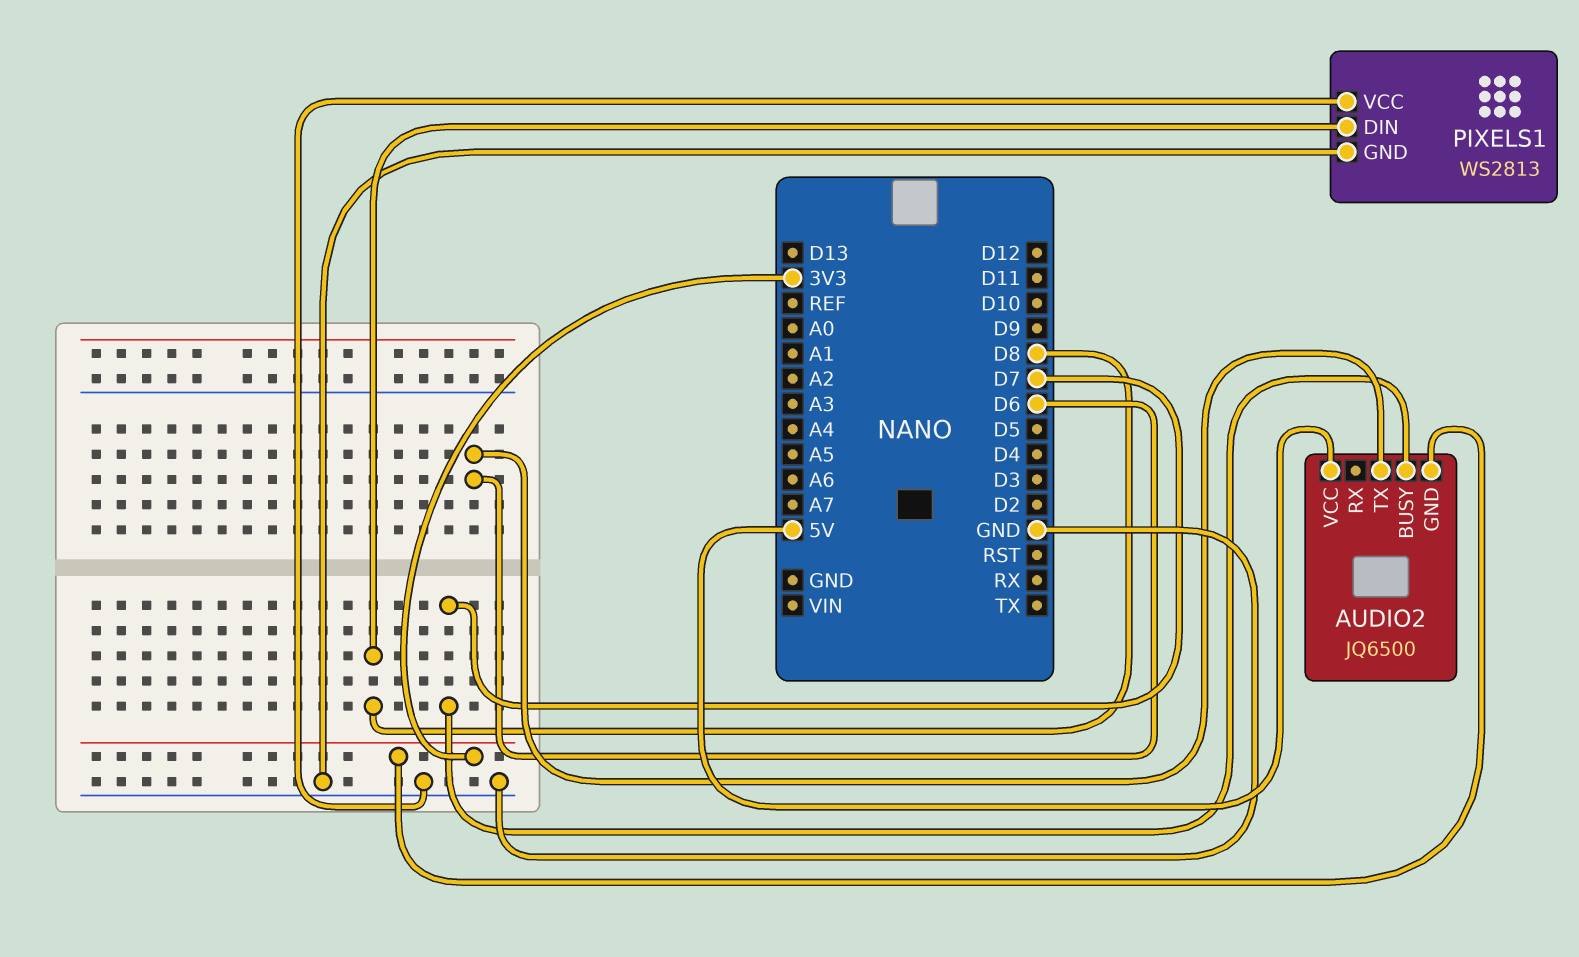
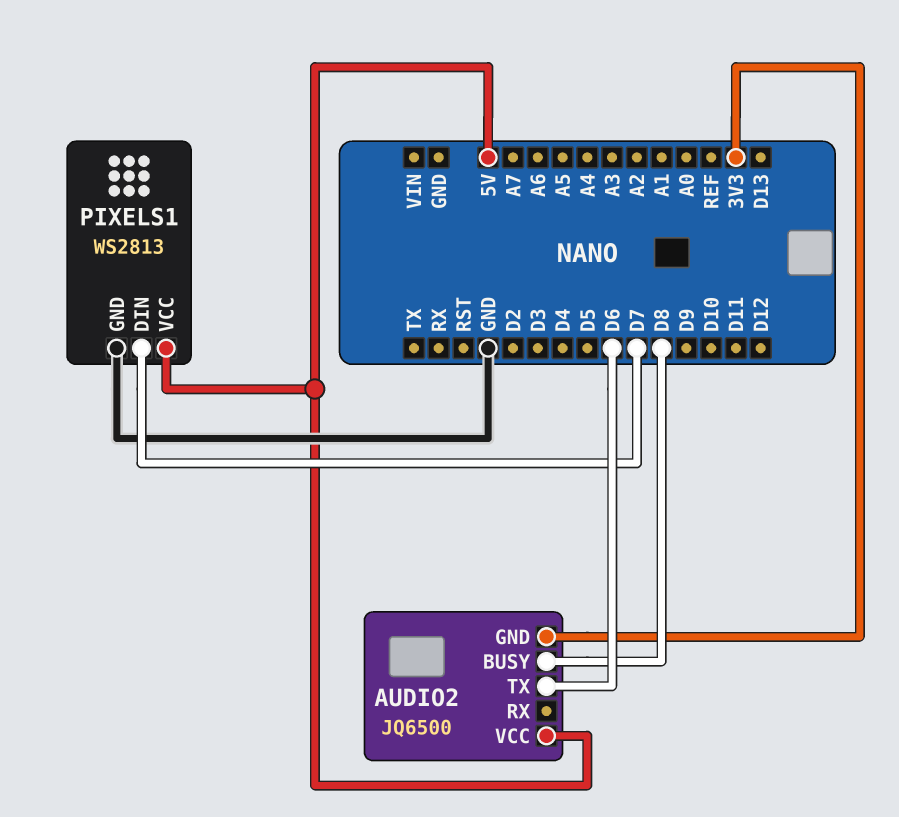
AUDIO2 pin BUSY: D7 -> D8
PIXELS1 pin DIN: D8 -> D7
PIXELS1 pin VCC: GND -> 5V

